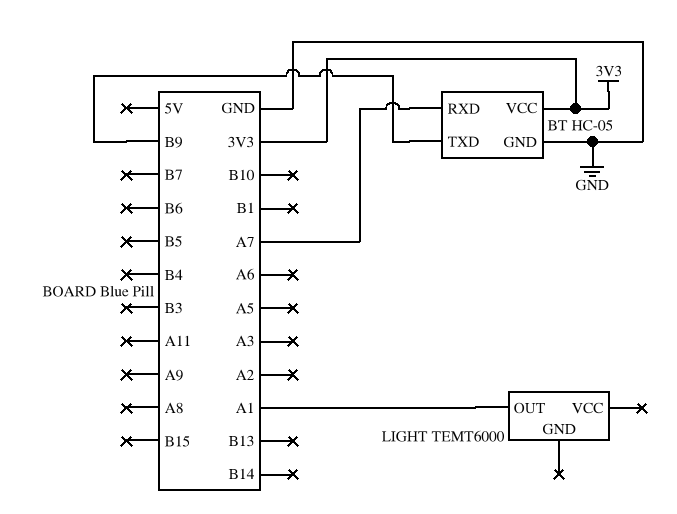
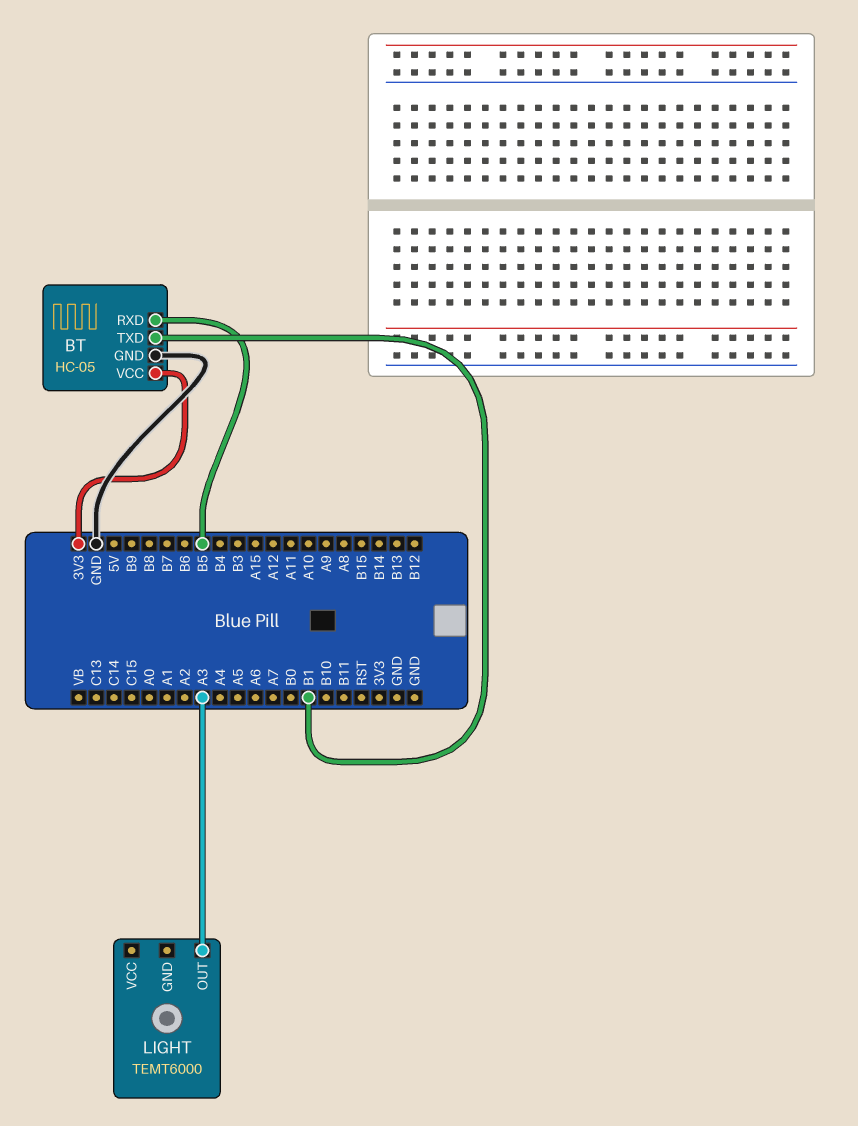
BT pin RXD: A7 -> B5
BT pin TXD: B9 -> B1
LIGHT pin OUT: A1 -> A3

